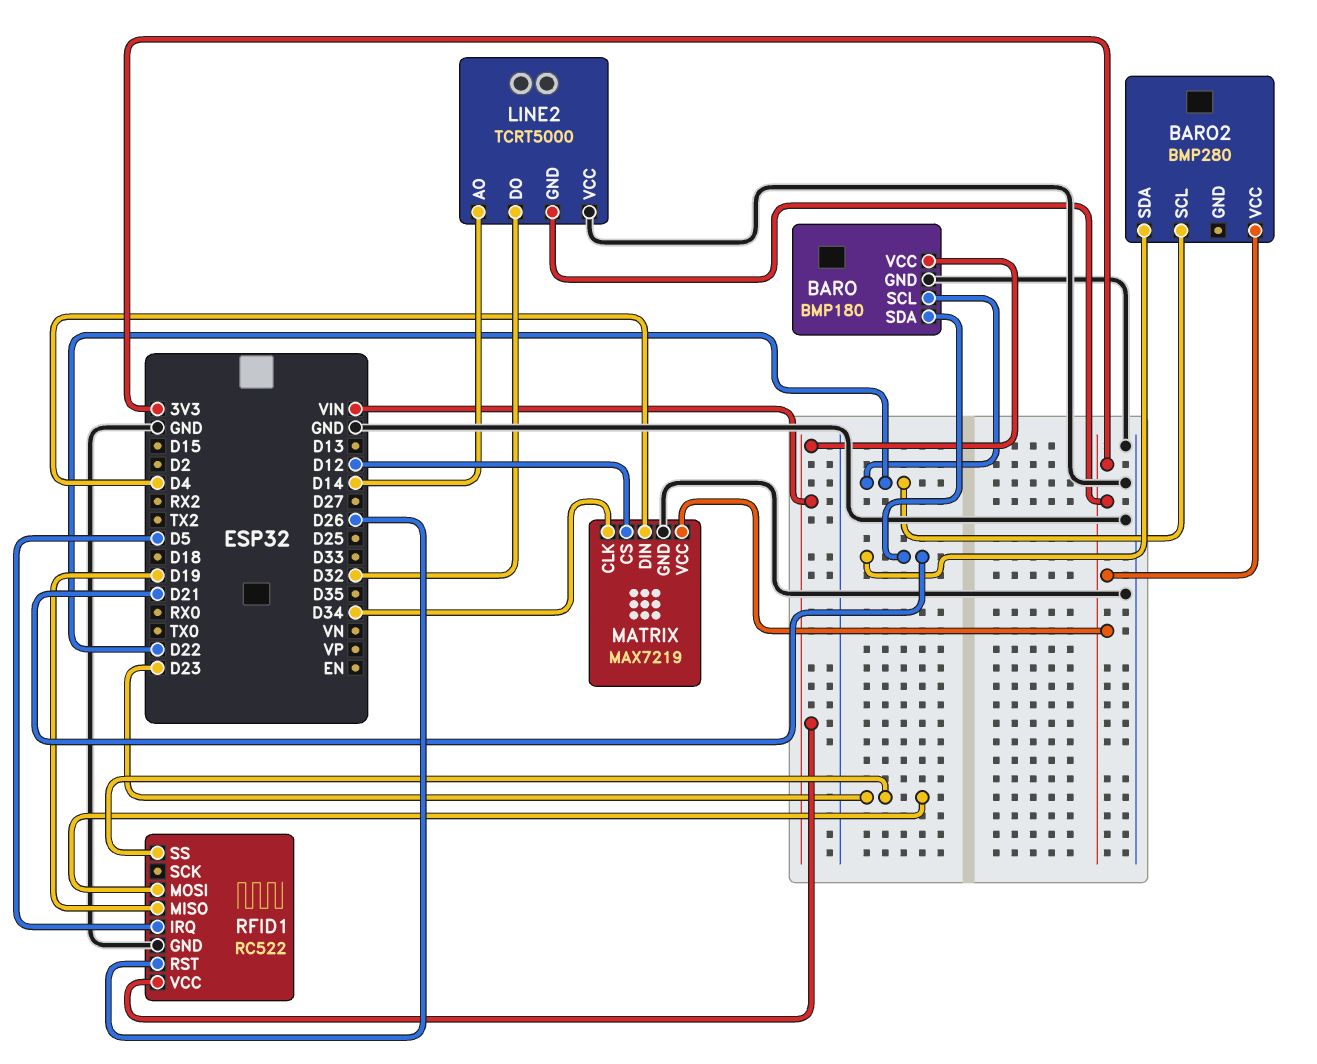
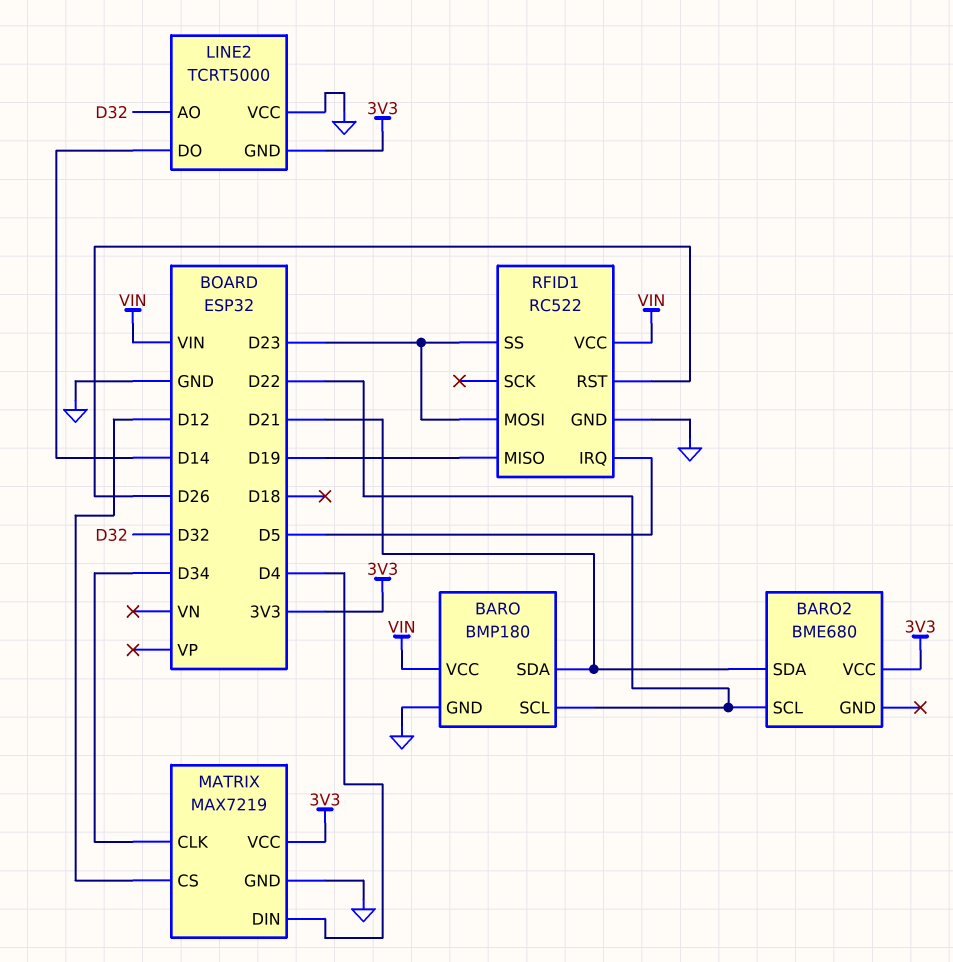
BARO2: BMP280 -> BME680
LINE2 pin AO: D14 -> D32
LINE2 pin DO: D32 -> D14

